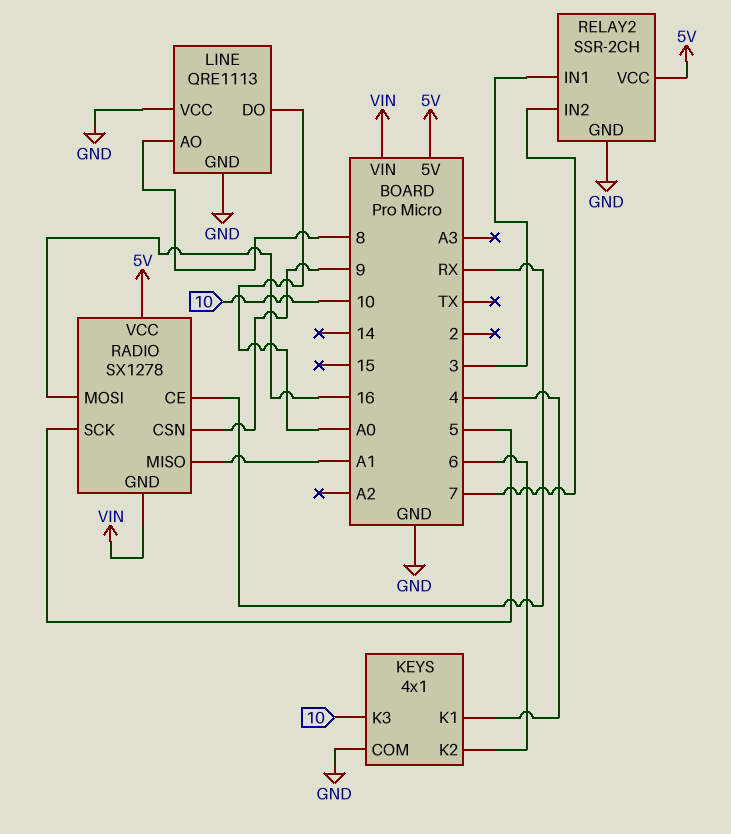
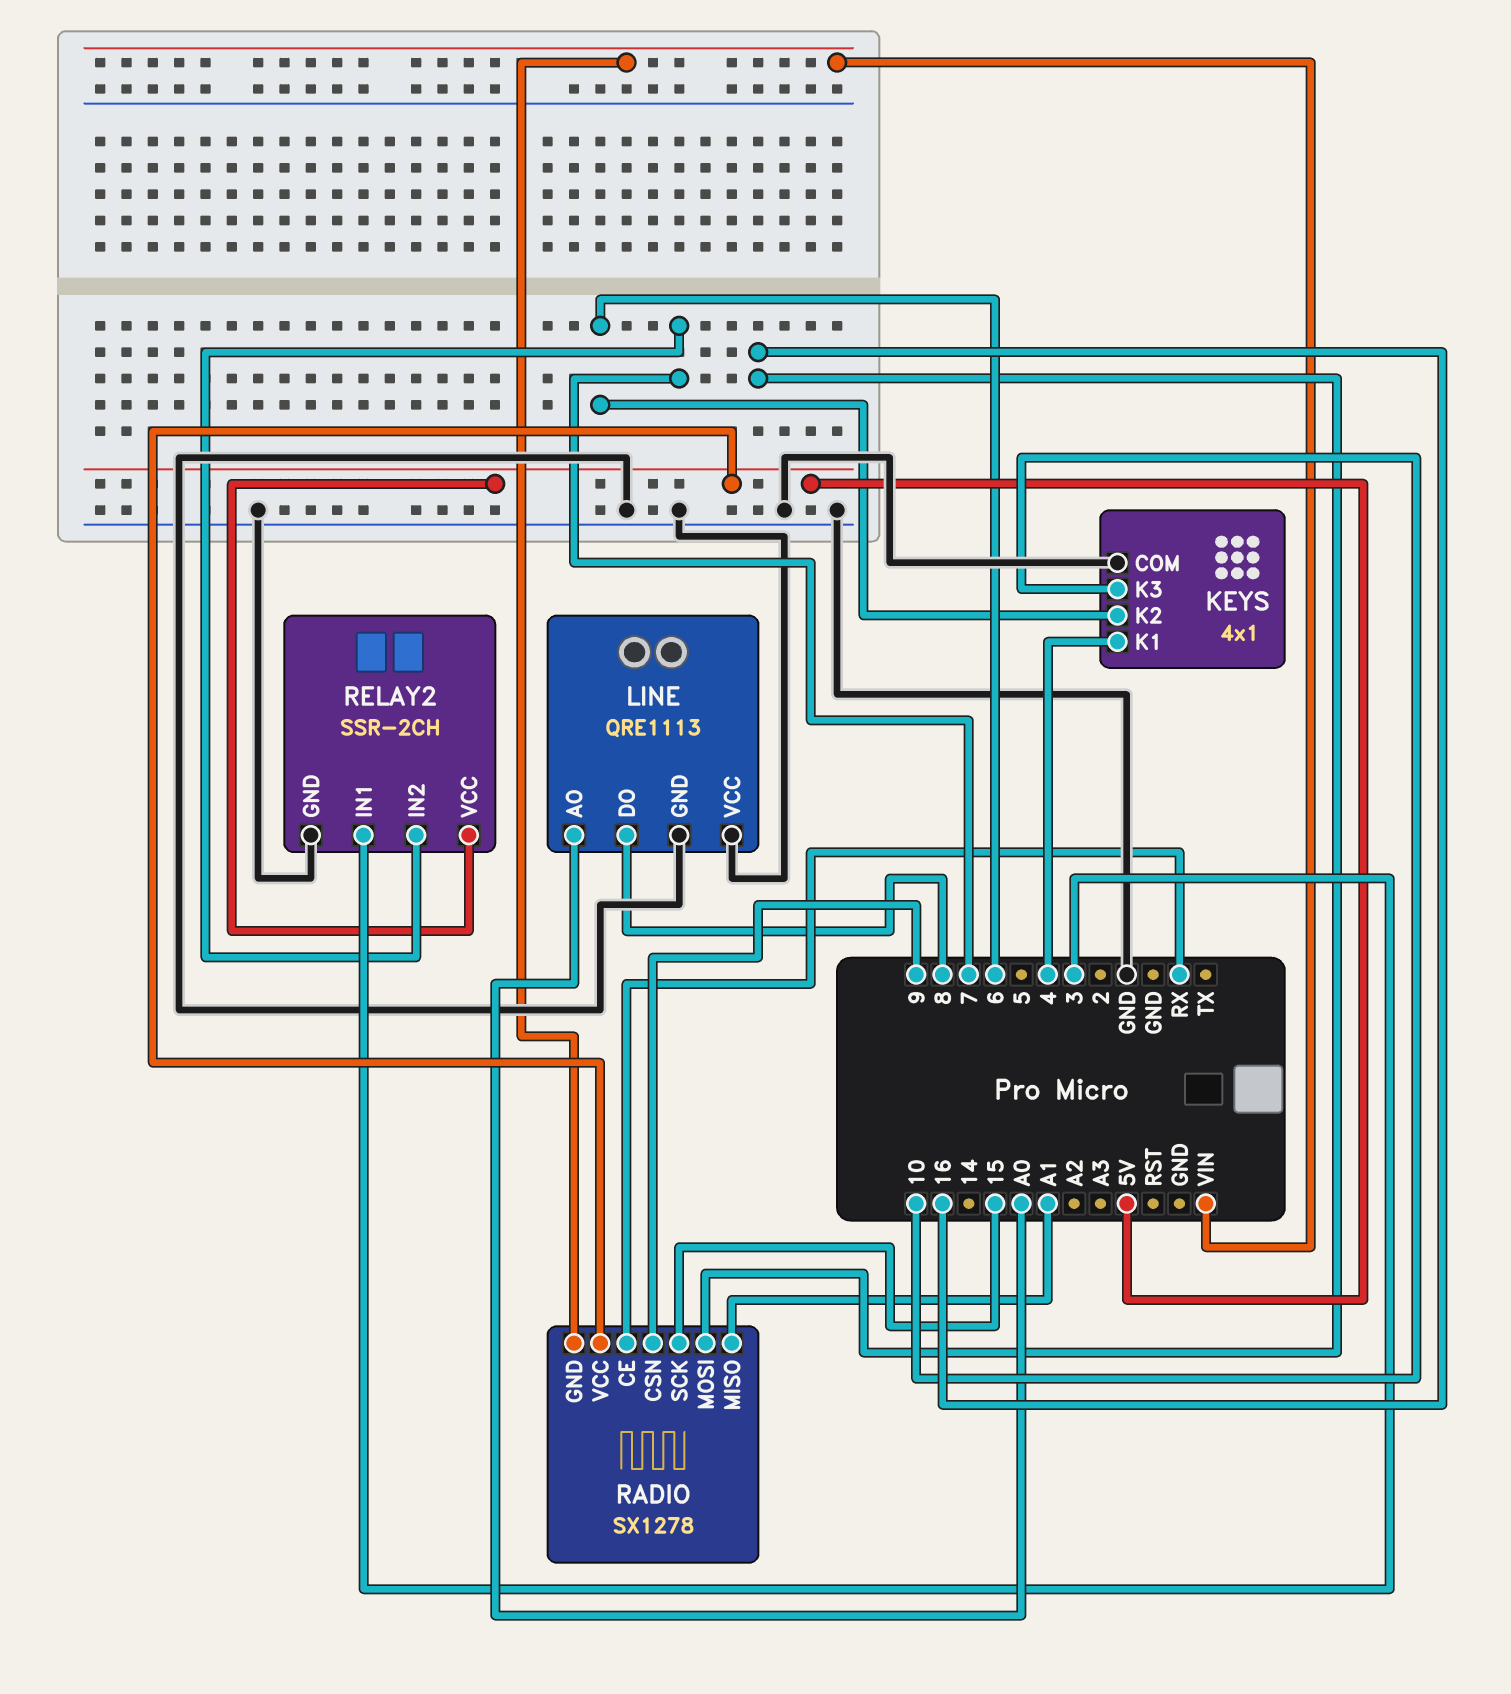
LINE pin AO: 8 -> A0
LINE pin DO: A0 -> 8
RADIO pin SCK: 5 -> 15

